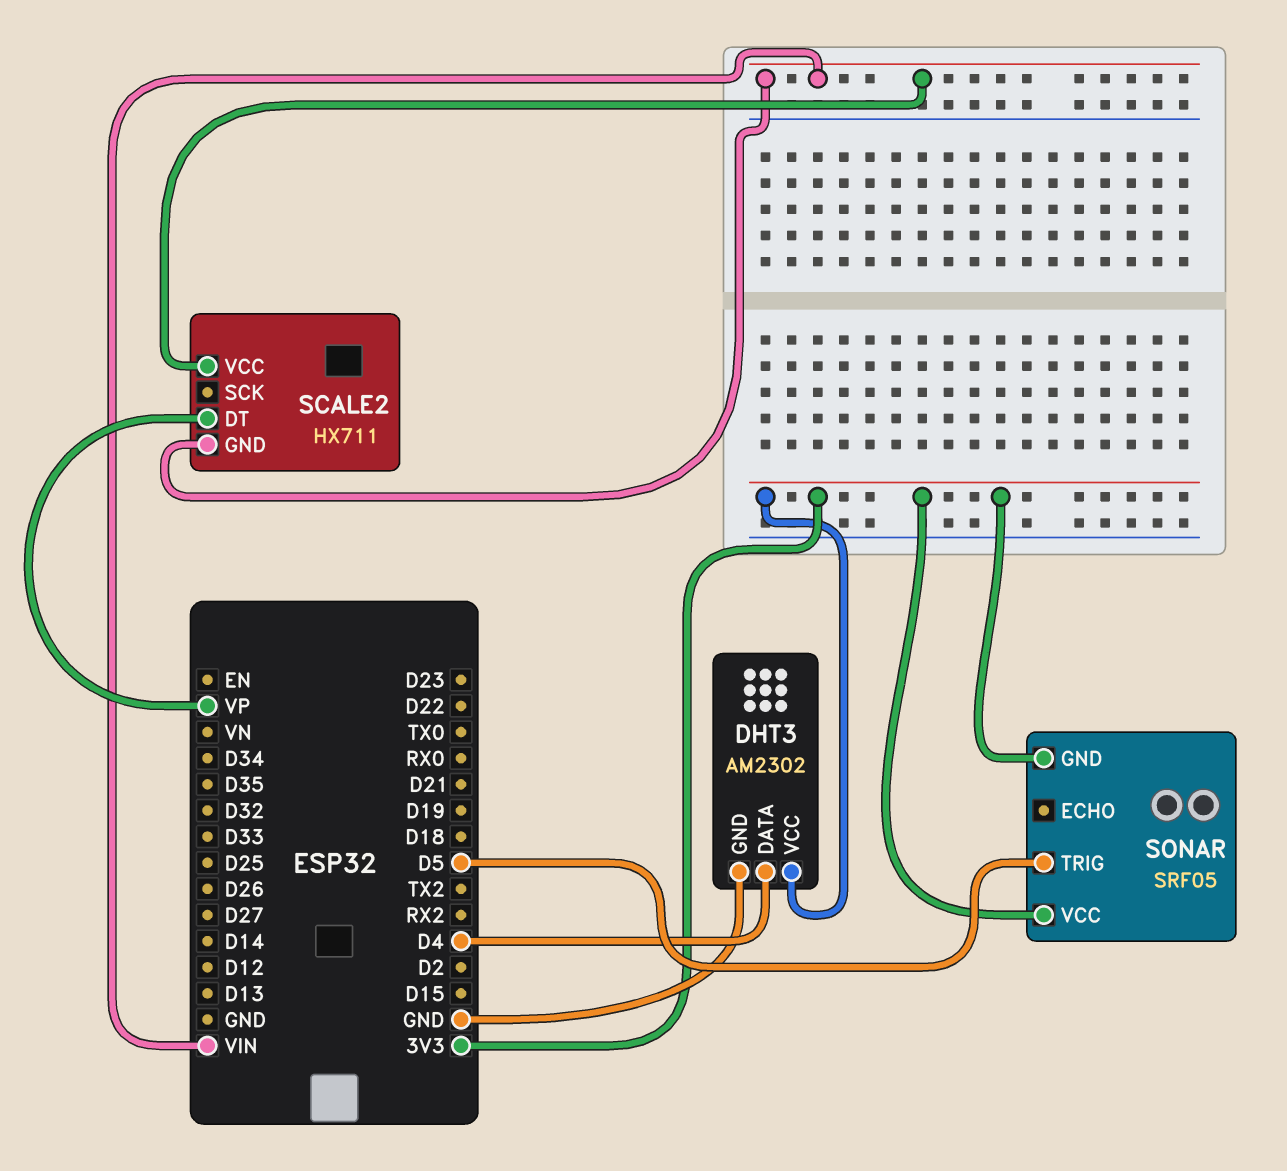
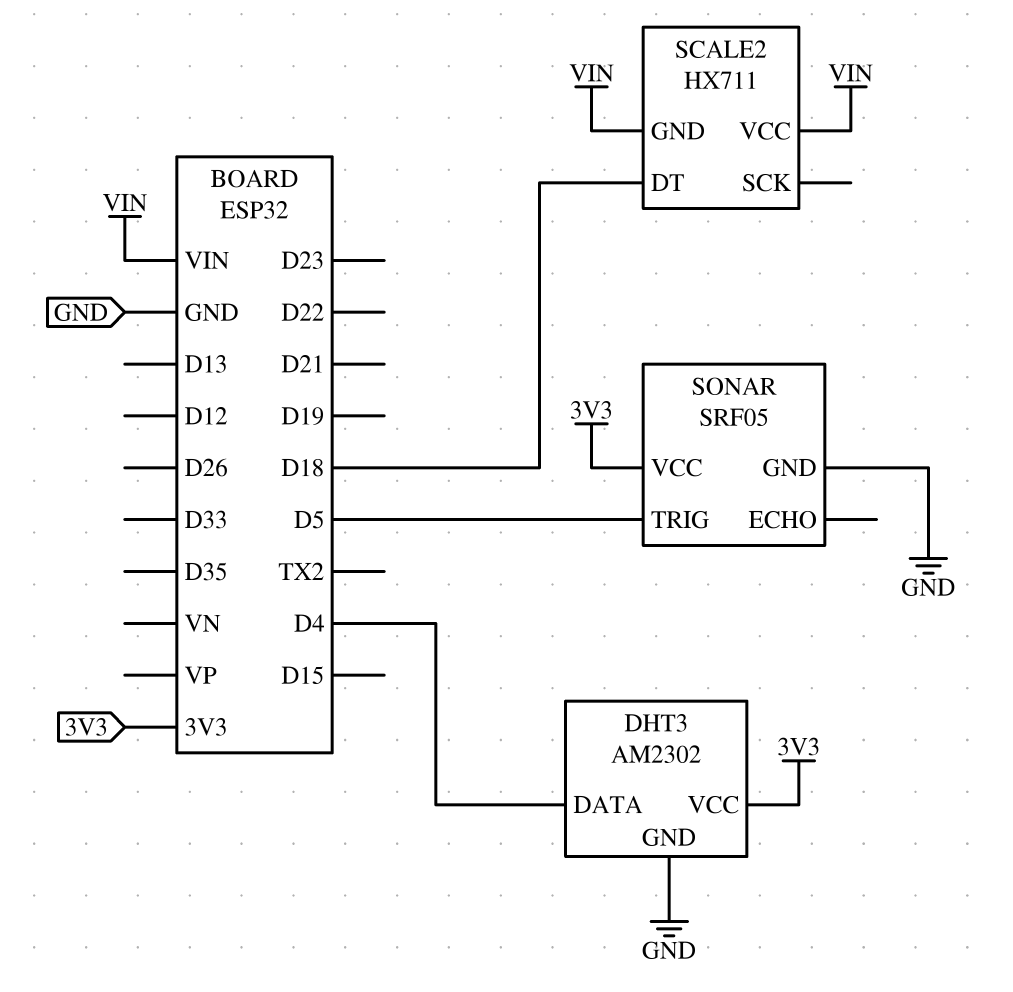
SCALE2 pin DT: VP -> D18
SONAR pin GND: 3V3 -> GND

